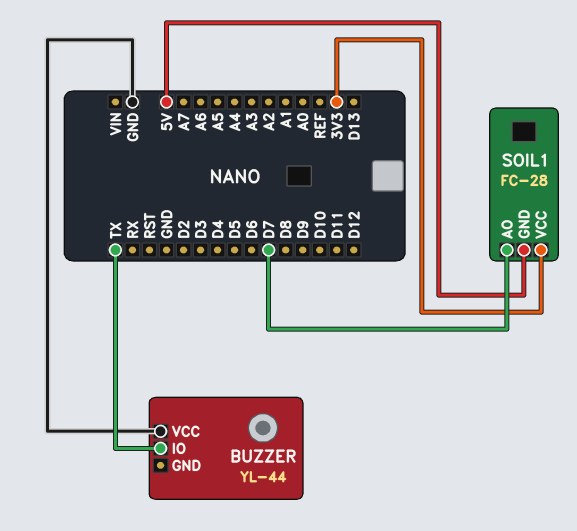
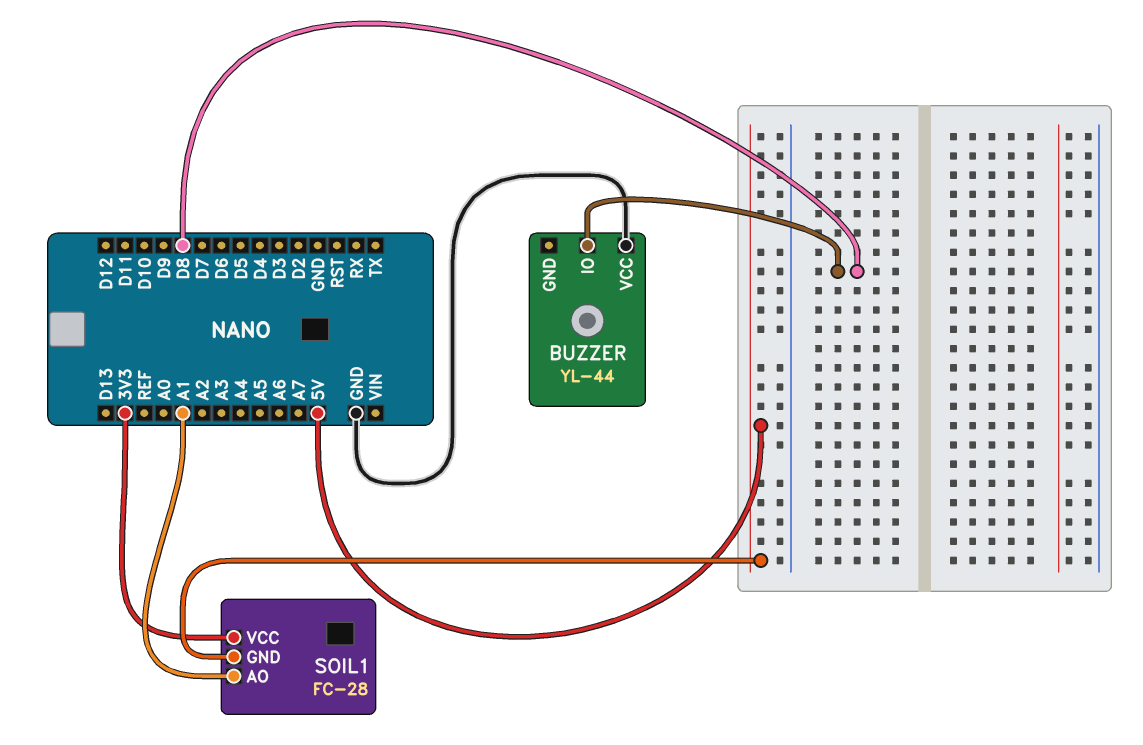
BUZZER pin IO: TX -> D8
SOIL1 pin AO: D7 -> A1

